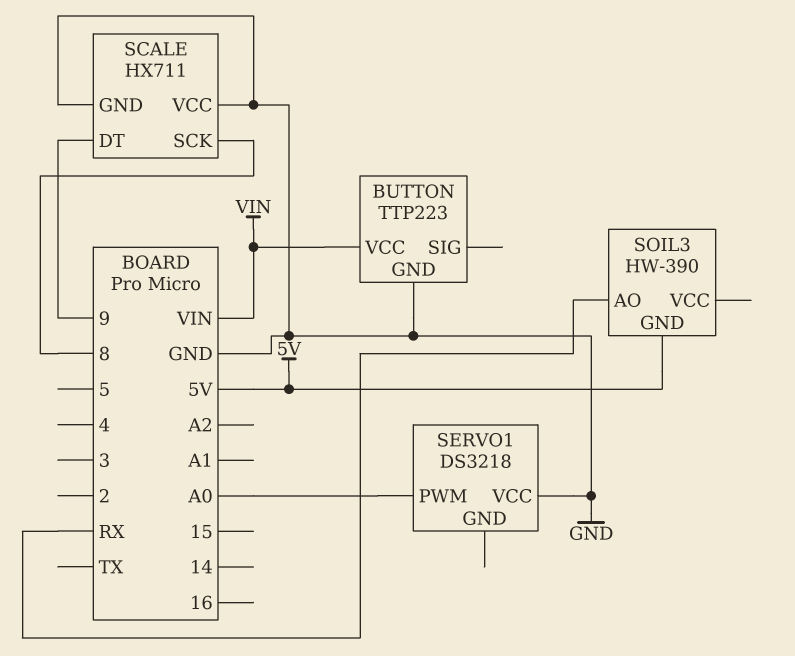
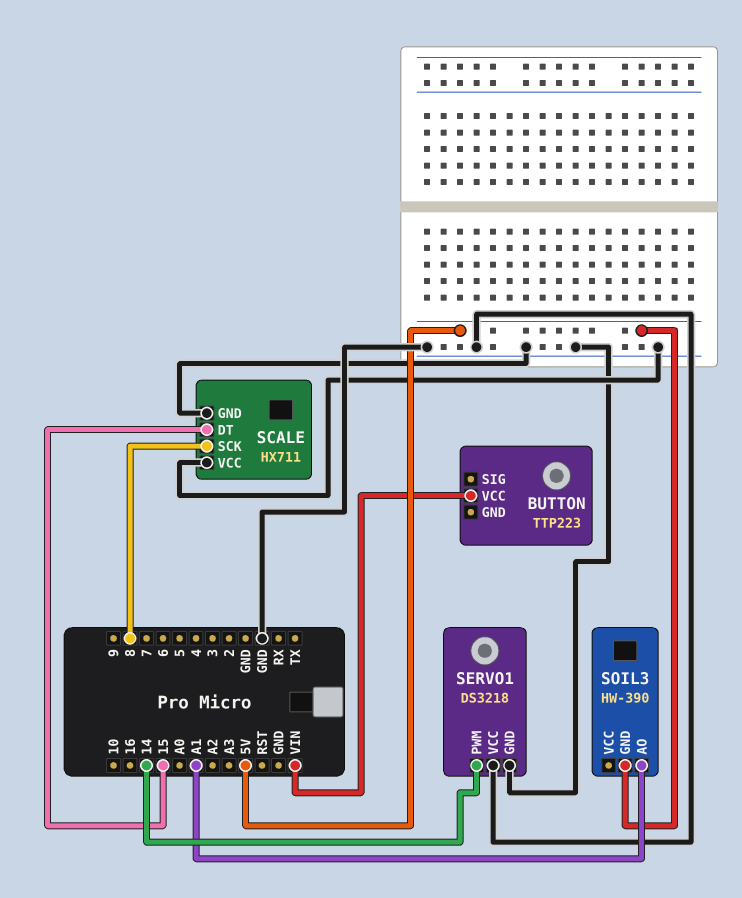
BUTTON pin GND: GND -> none
SCALE pin DT: 9 -> 15
SERVO1 pin GND: none -> GND
SERVO1 pin PWM: A0 -> 14
SOIL3 pin AO: RX -> A1

